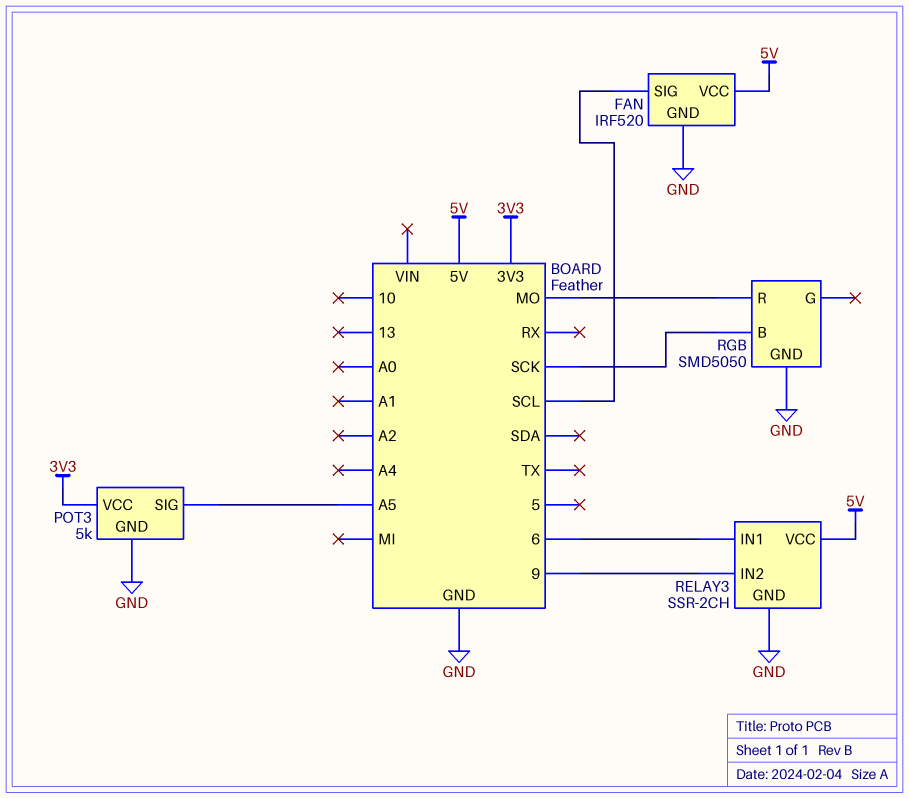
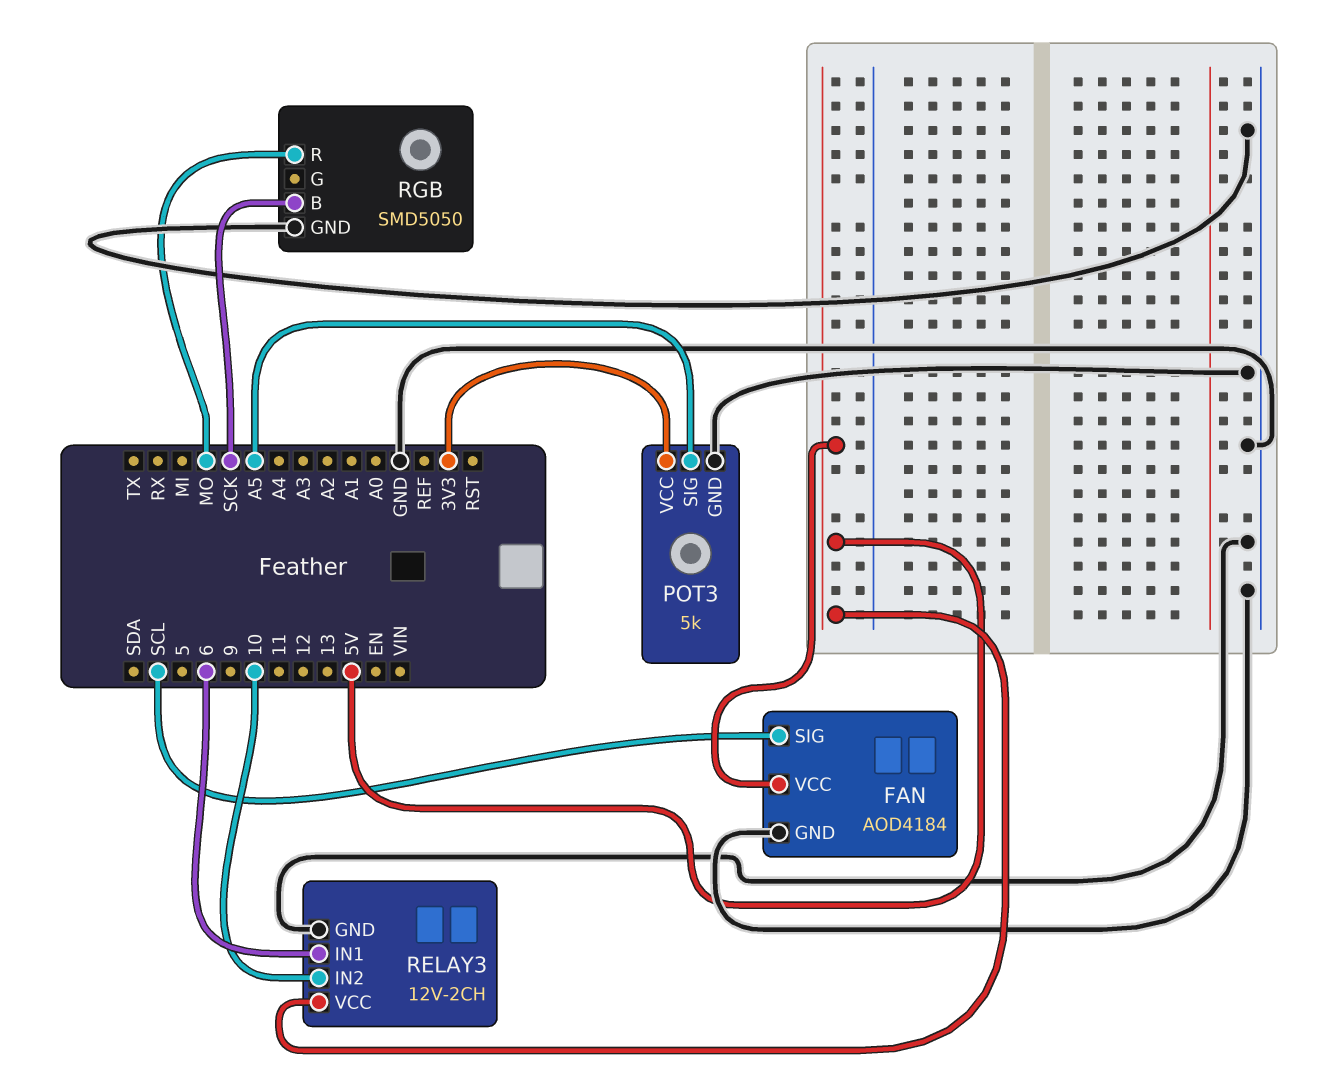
FAN: IRF520 -> AOD4184
RELAY3: SSR-2CH -> 12V-2CH
RELAY3 pin IN2: 9 -> 10

